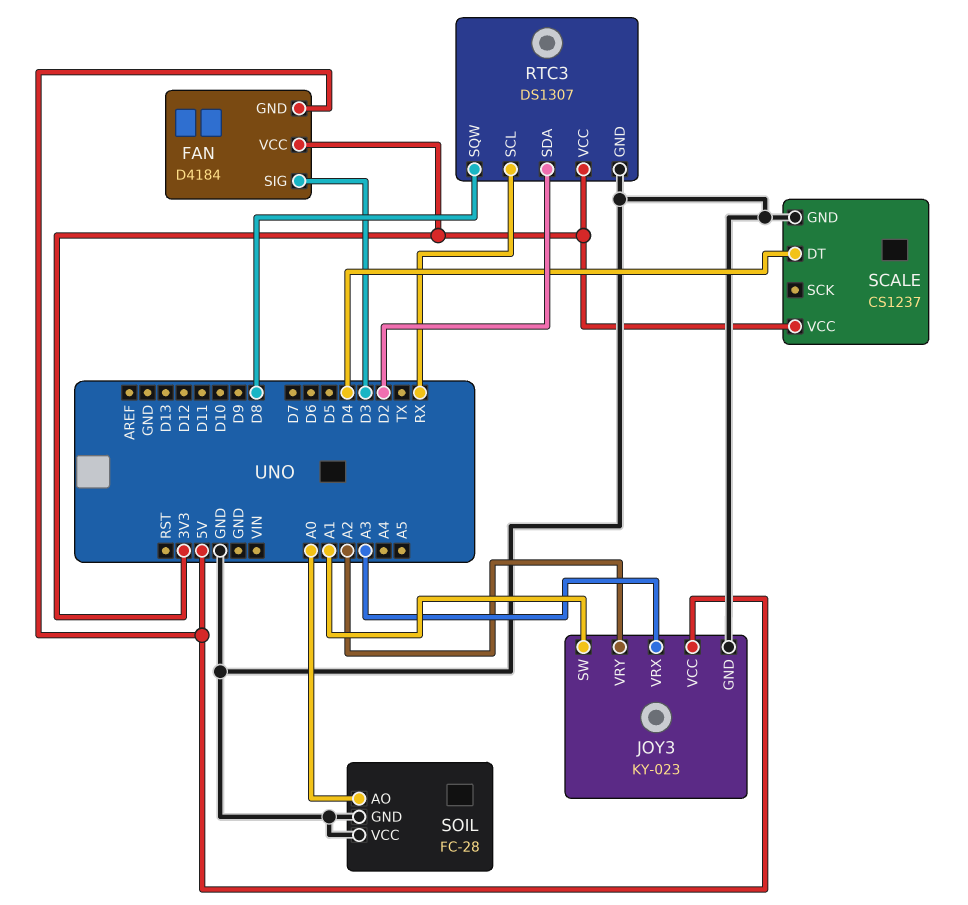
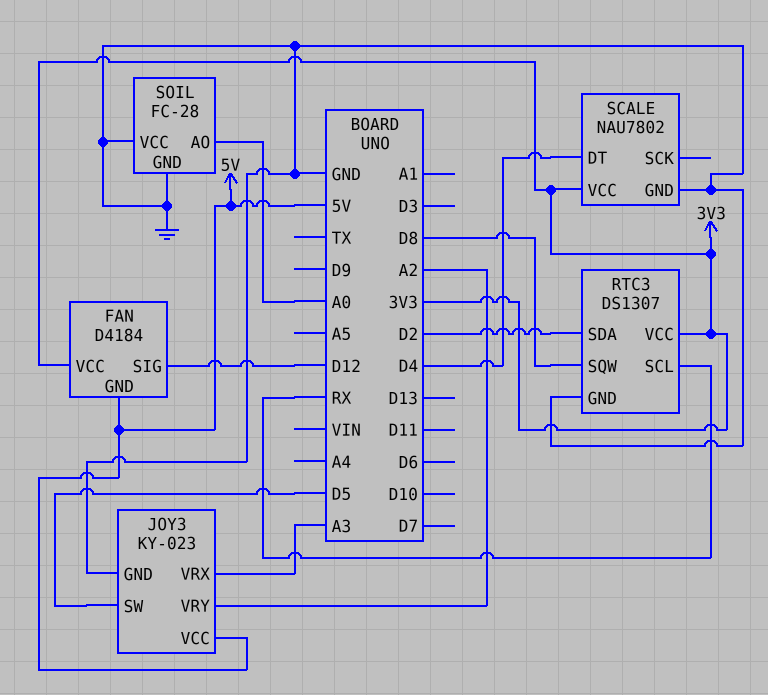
FAN pin SIG: D3 -> D12
JOY3 pin SW: A1 -> D5
SCALE: CS1237 -> NAU7802

